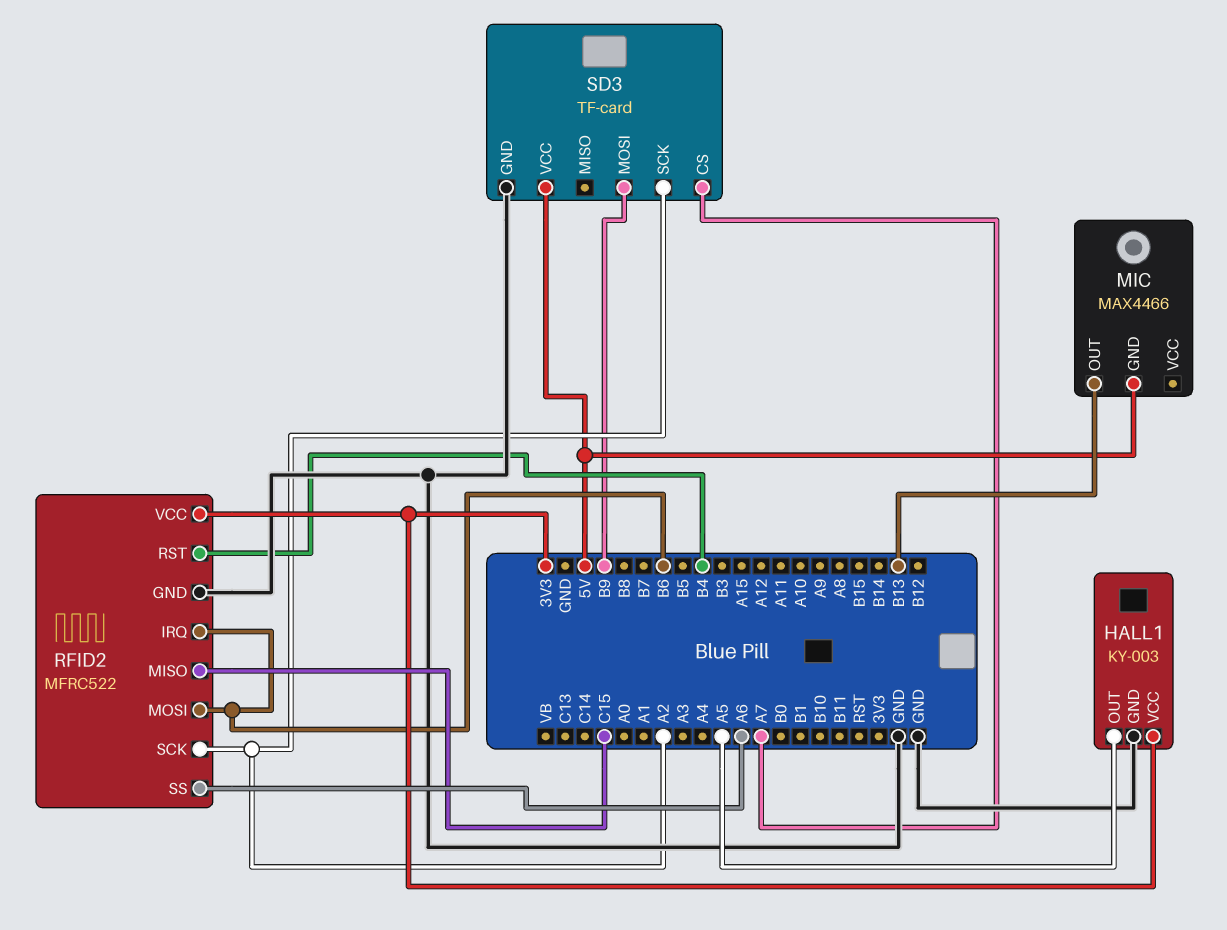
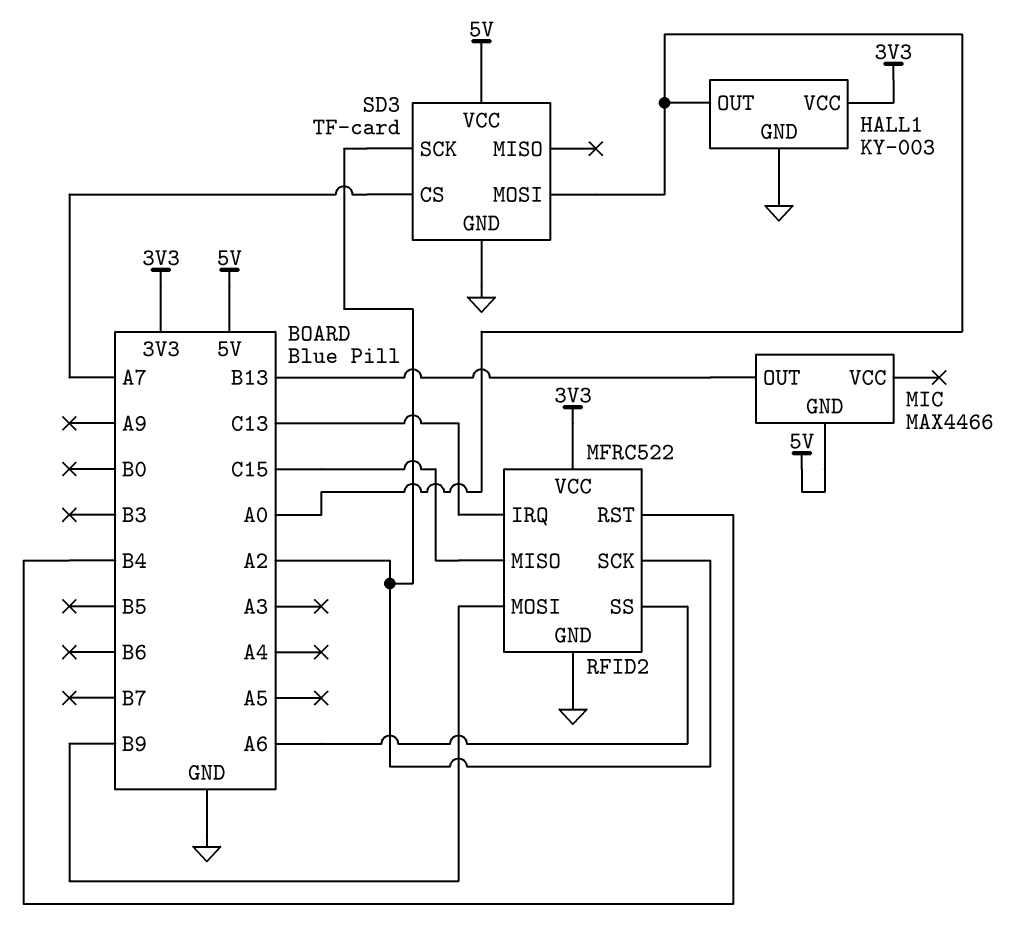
HALL1 pin OUT: A5 -> A0
RFID2 pin IRQ: B6 -> C13
RFID2 pin MOSI: B6 -> B9
SD3 pin MOSI: B9 -> A0

